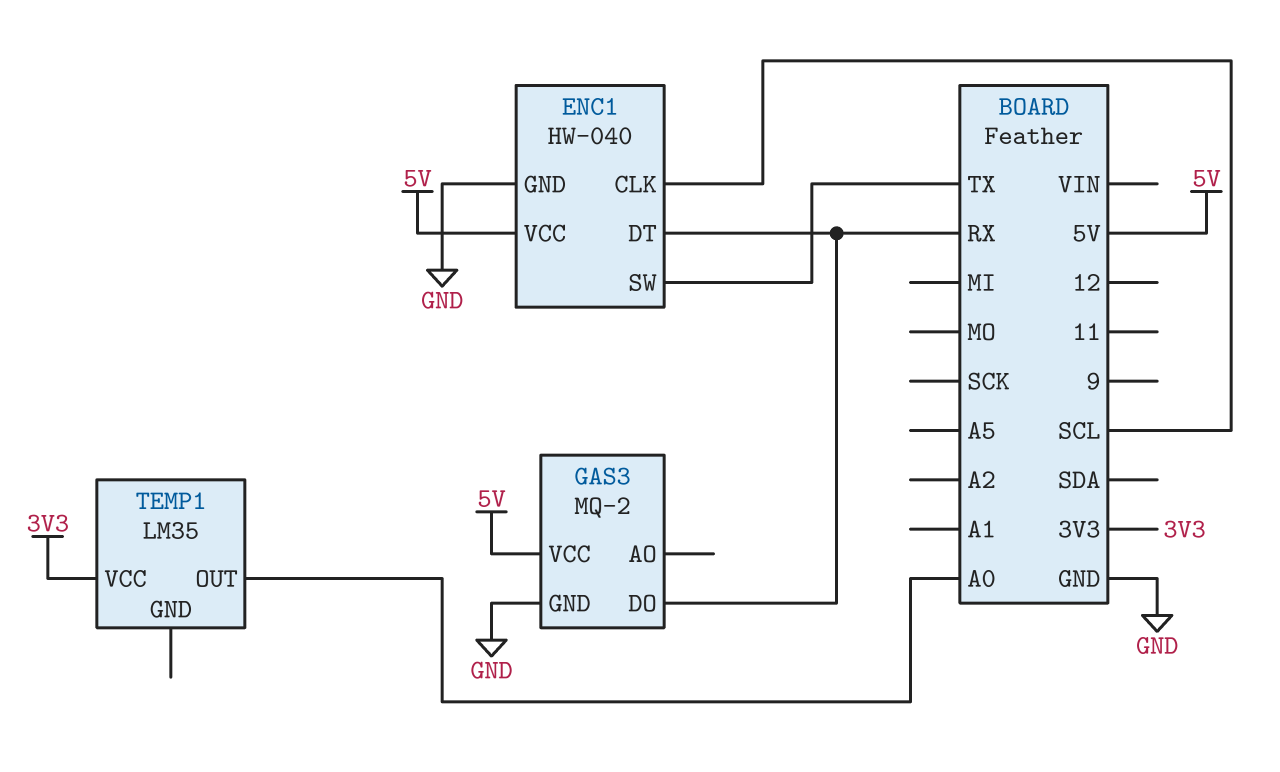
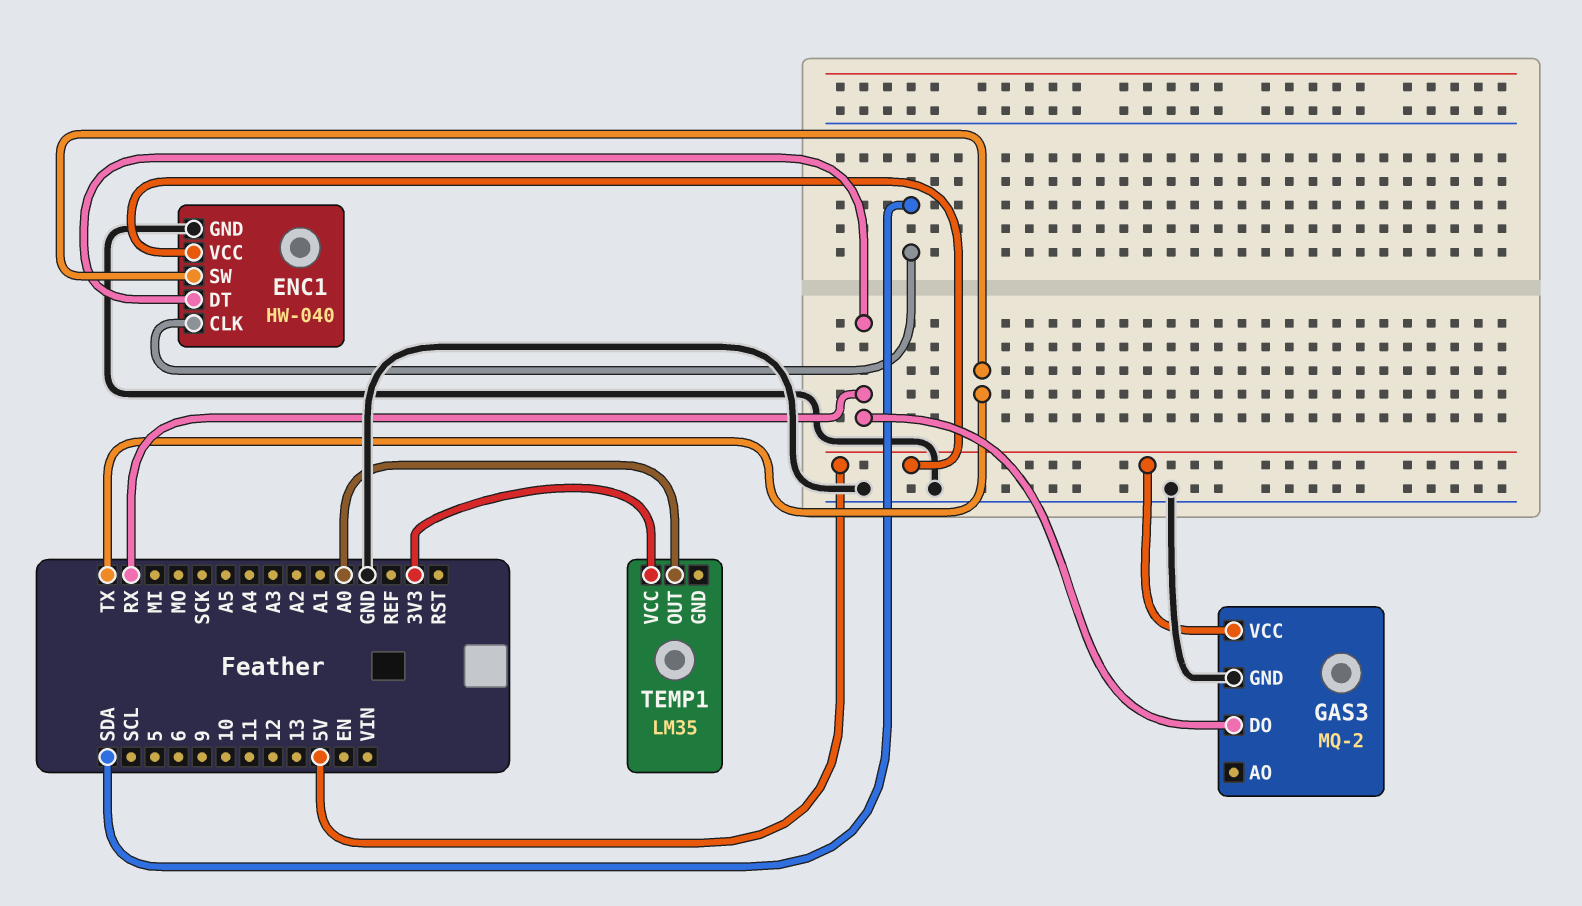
ENC1 pin CLK: SCL -> SDA

